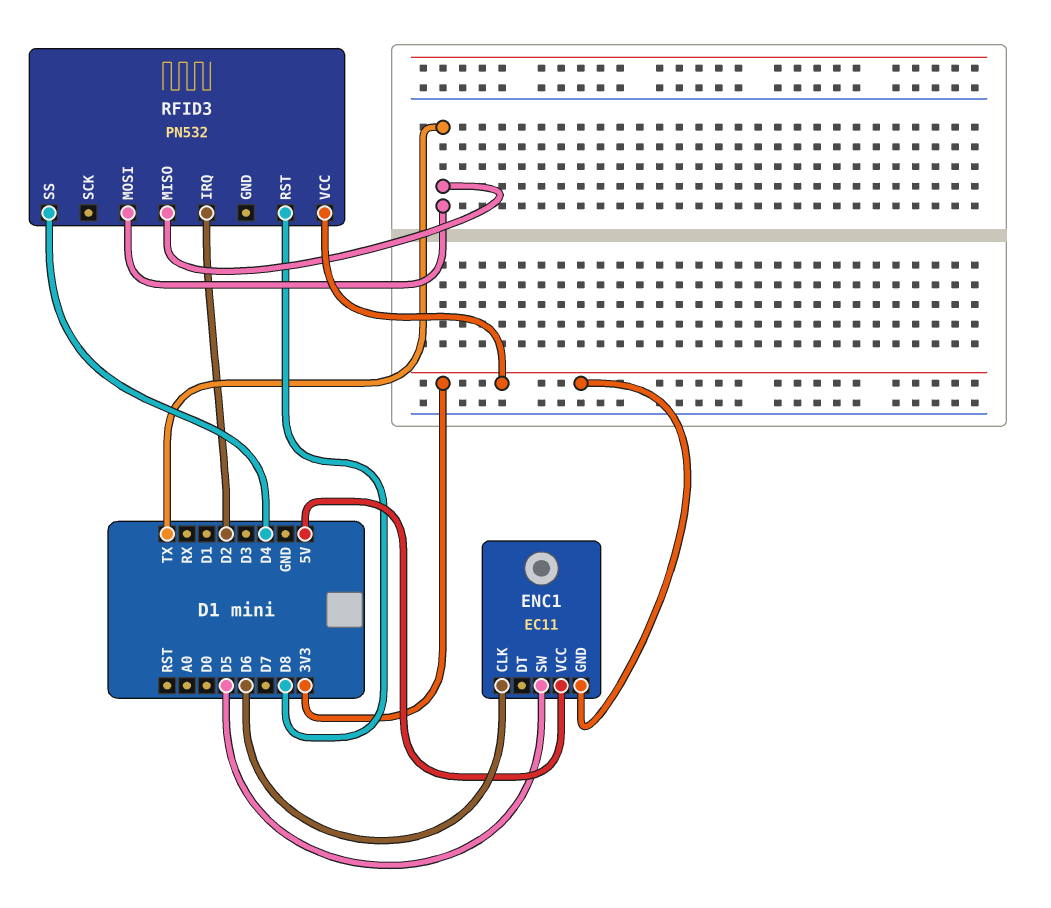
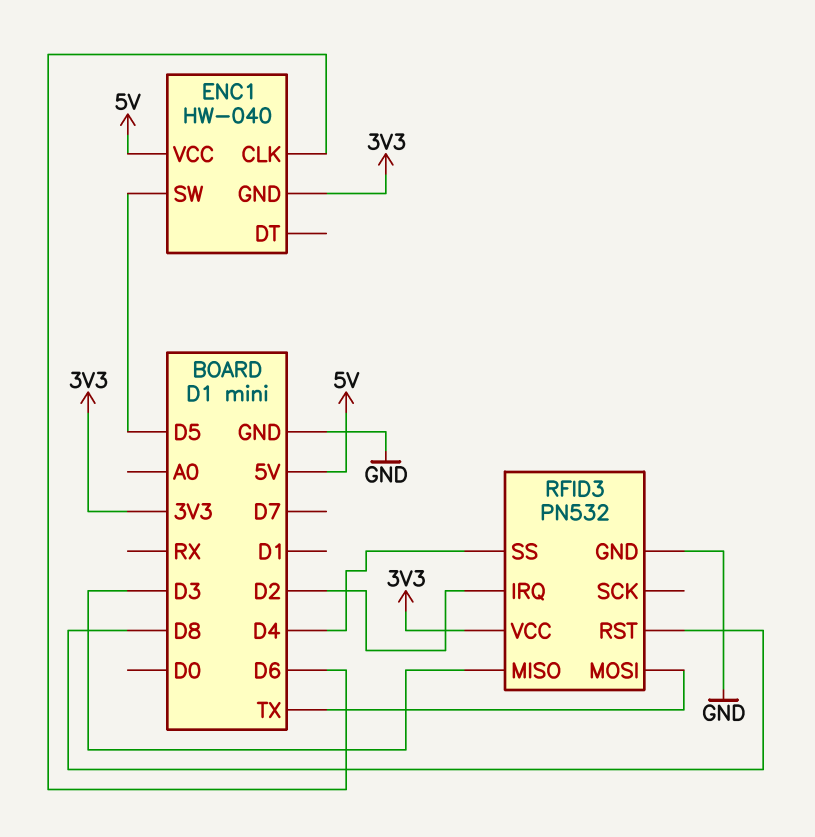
ENC1: EC11 -> HW-040
RFID3 pin GND: none -> GND
RFID3 pin MISO: TX -> D3

